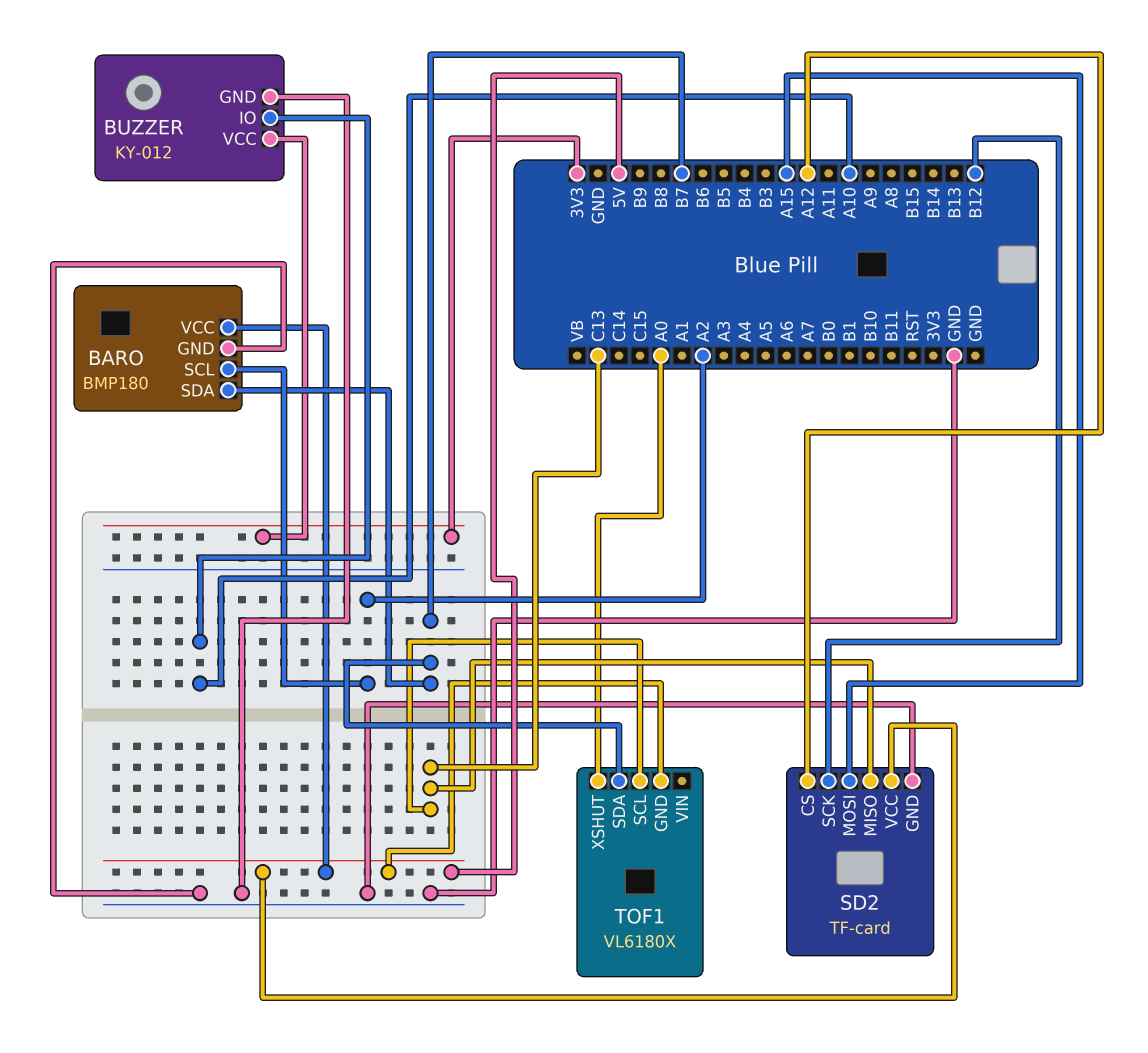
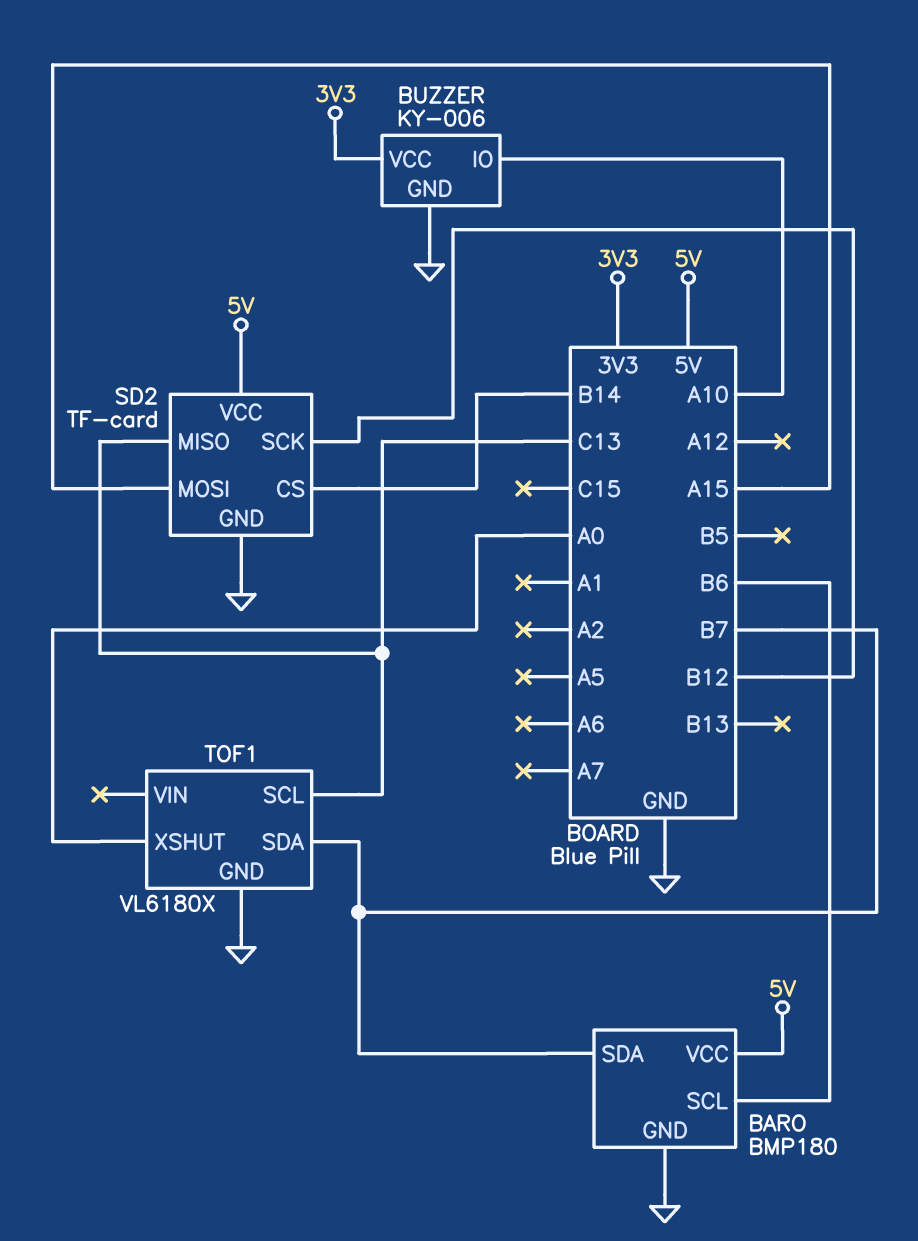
BARO pin SCL: A2 -> B6
BUZZER: KY-012 -> KY-006
SD2 pin CS: A12 -> B14
TOF1 pin GND: 5V -> GND

